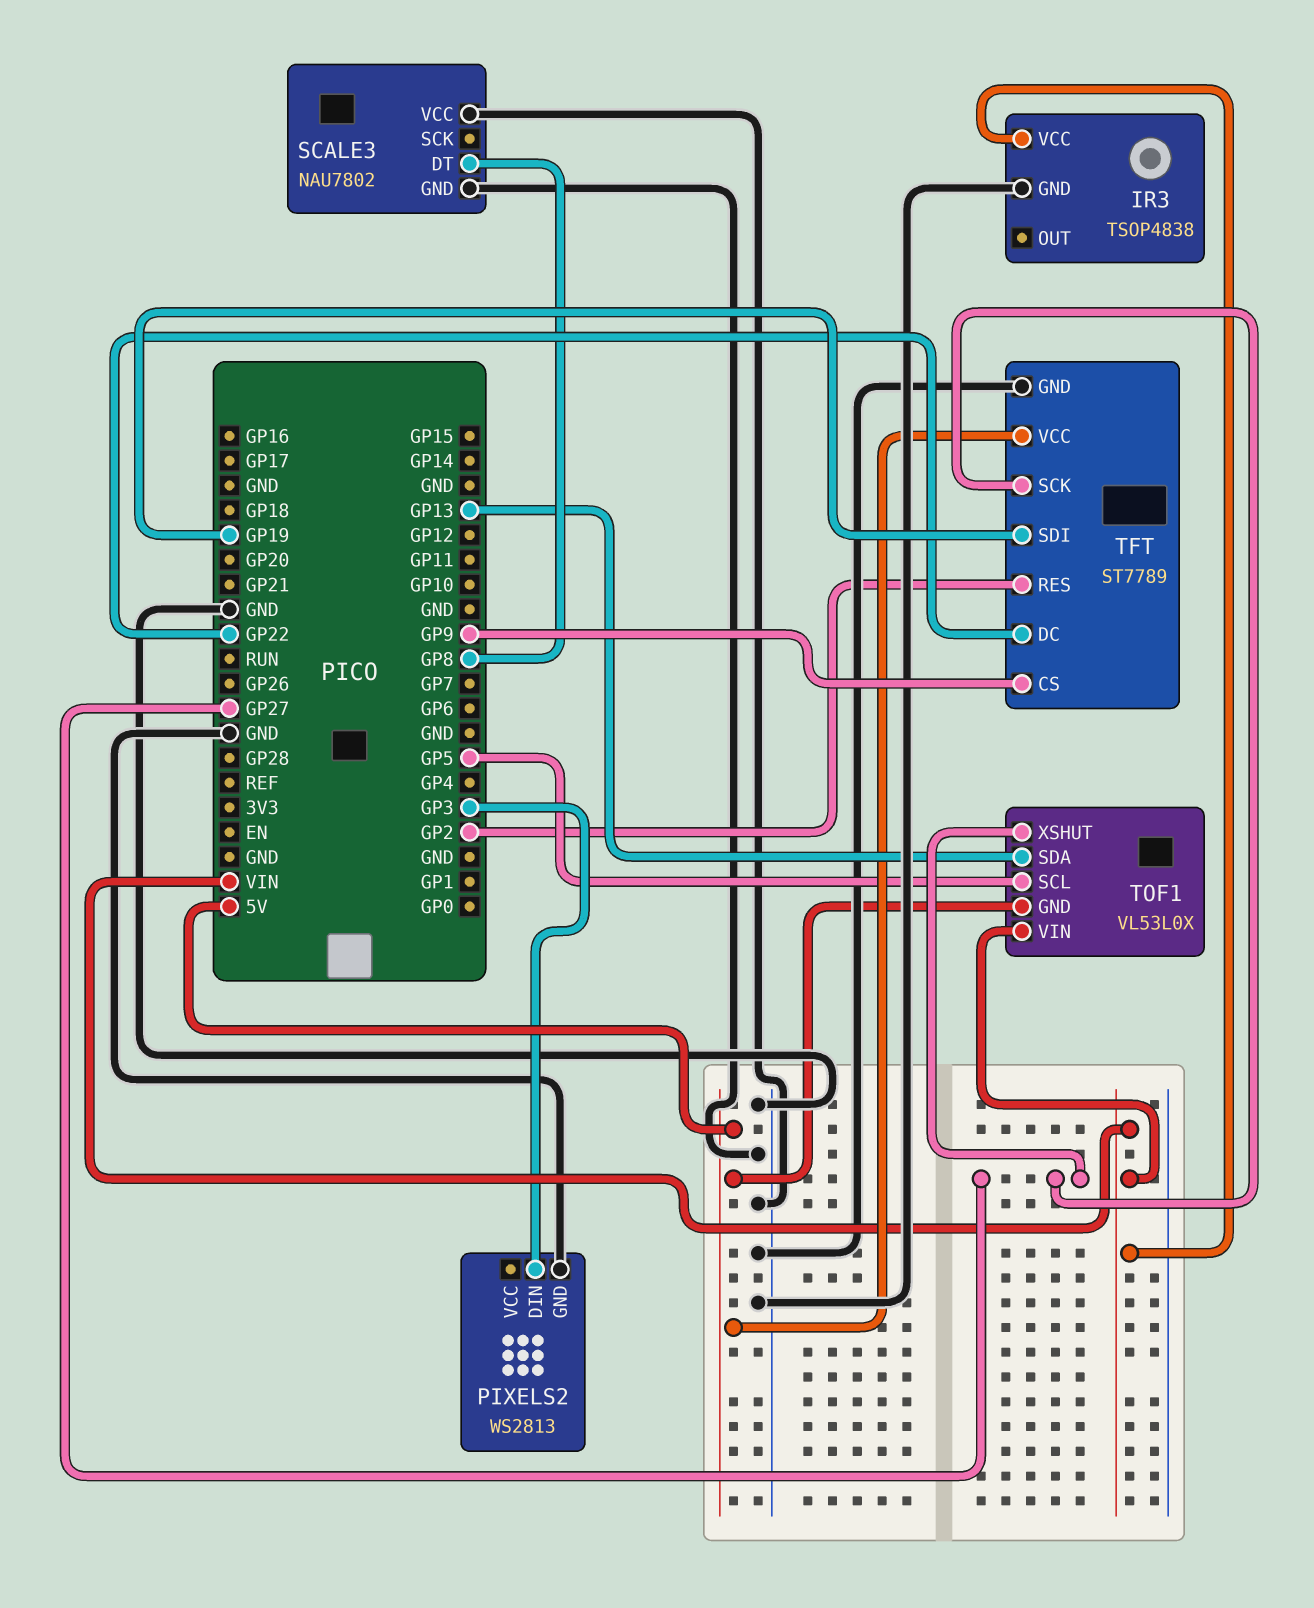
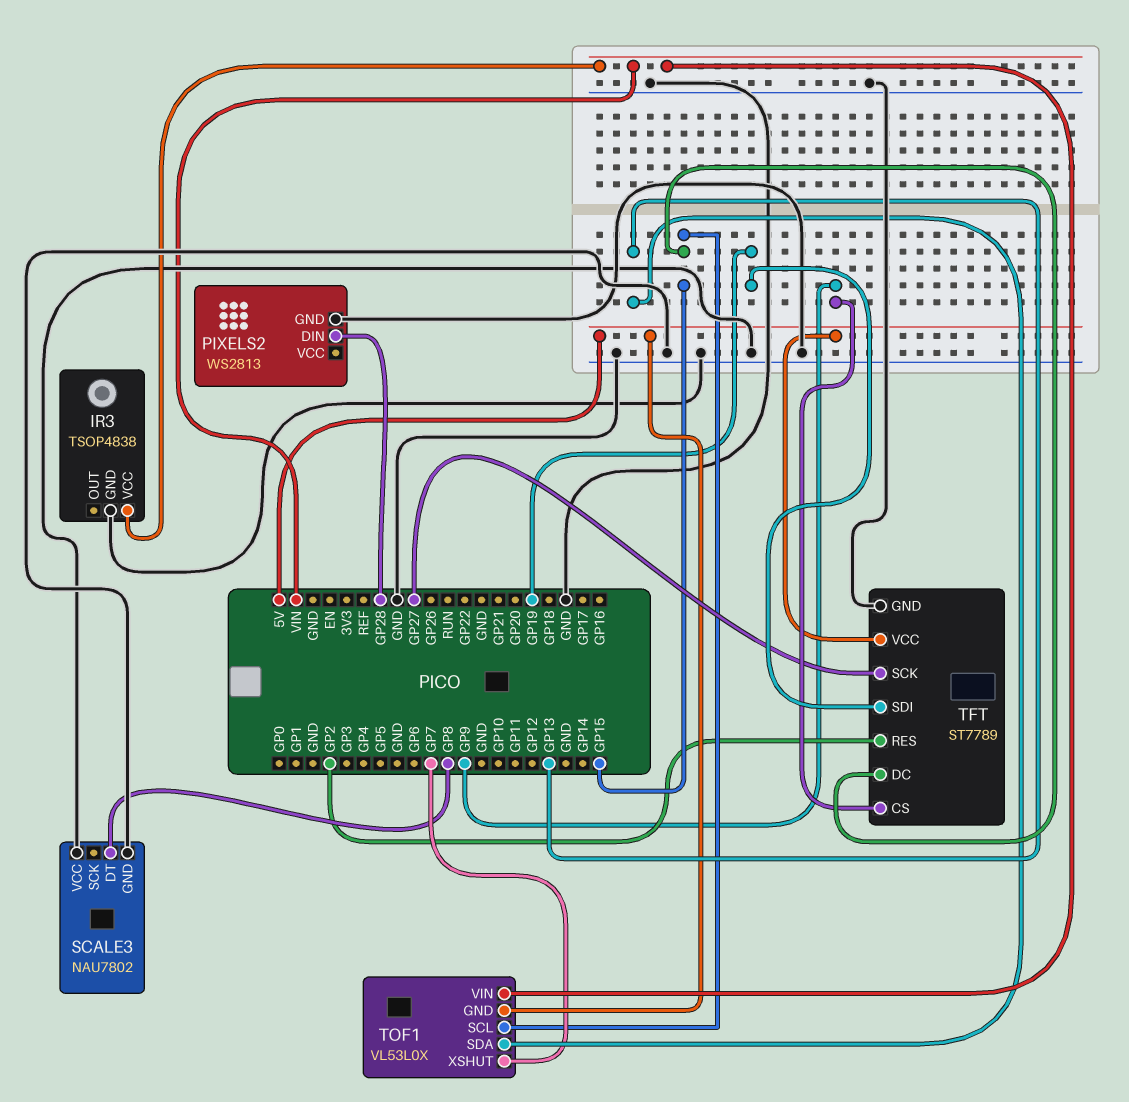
PIXELS2 pin DIN: GP3 -> GP28
TFT pin DC: GP22 -> GP15
TOF1 pin SCL: GP5 -> GP15
TOF1 pin XSHUT: GP27 -> GP7

